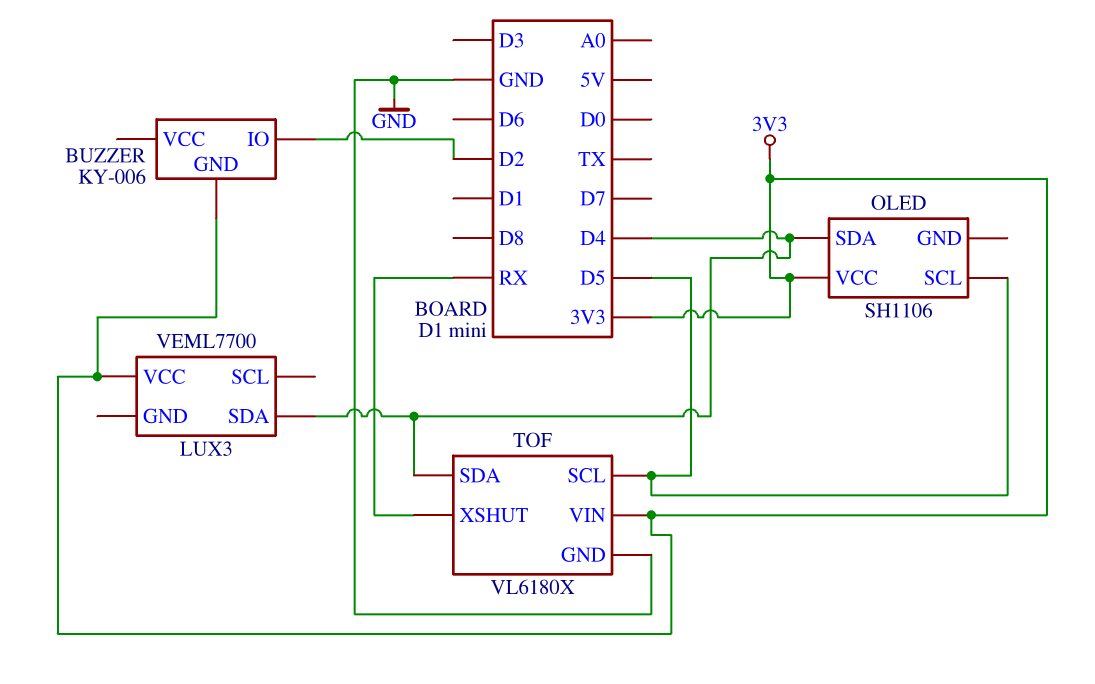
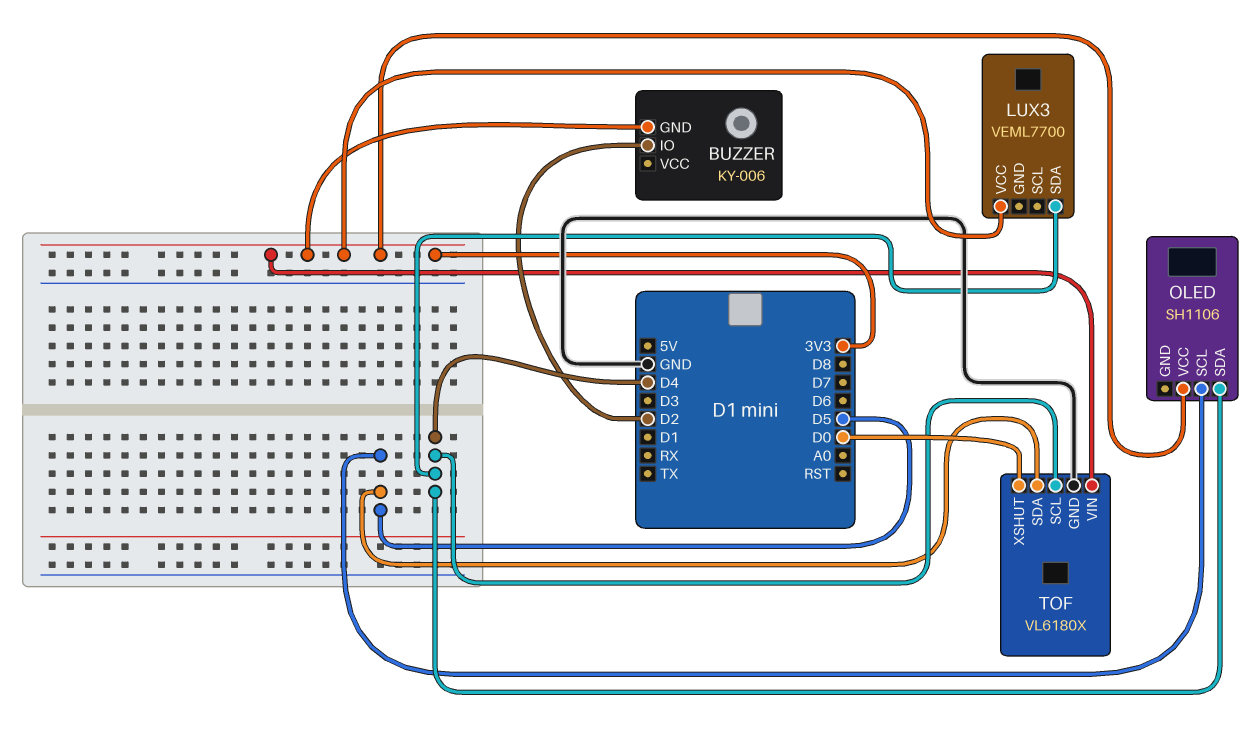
TOF pin SCL: D5 -> D4
TOF pin SDA: D4 -> D5
TOF pin XSHUT: RX -> D0

